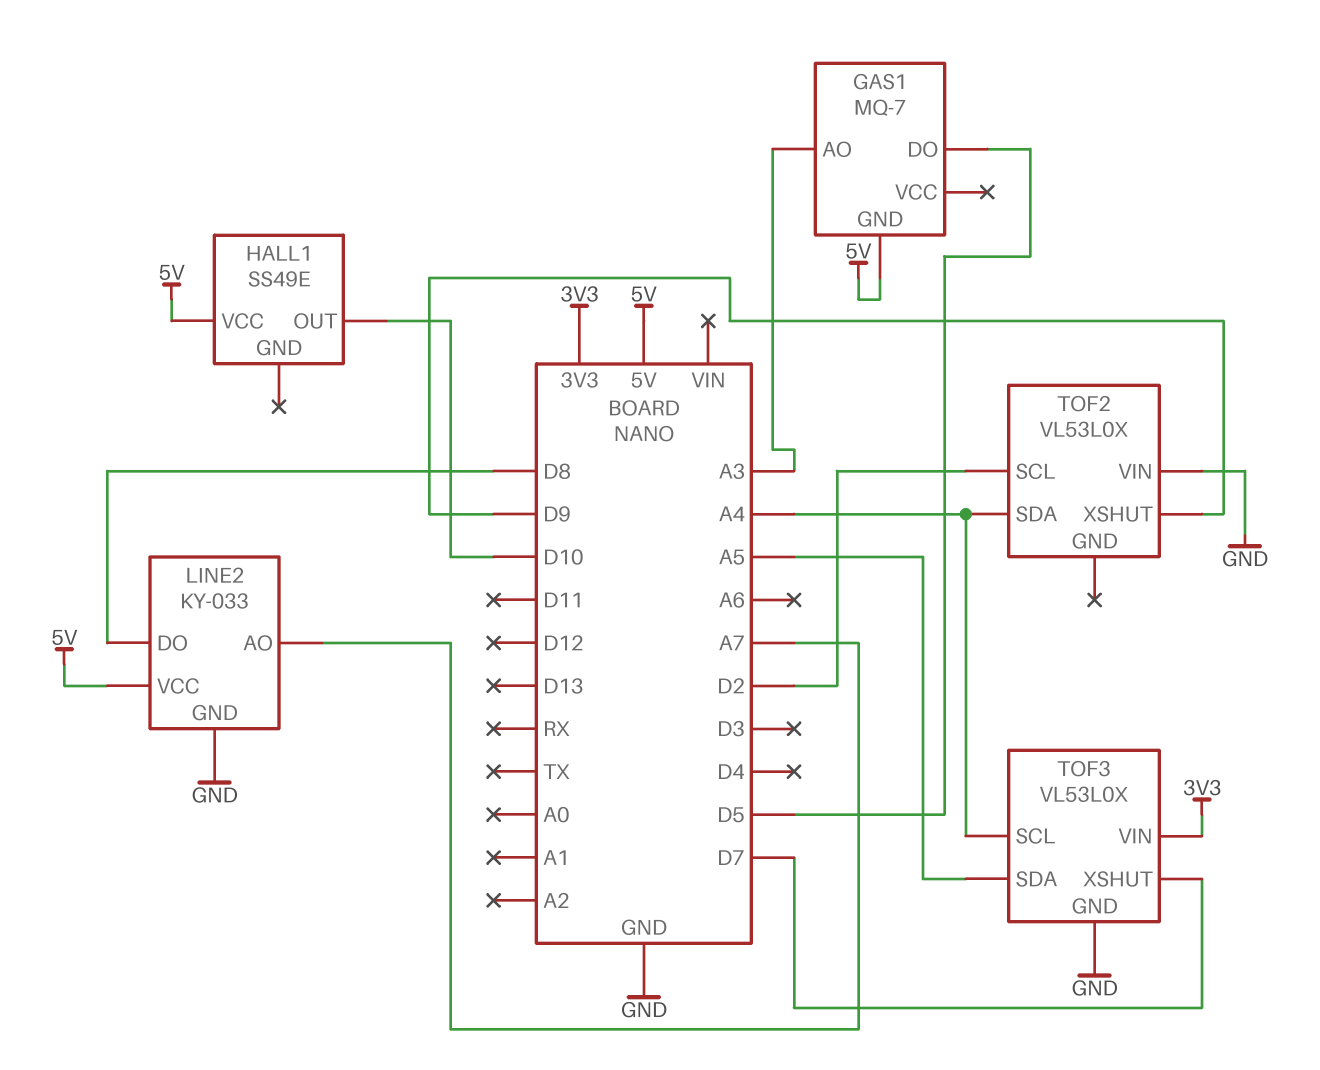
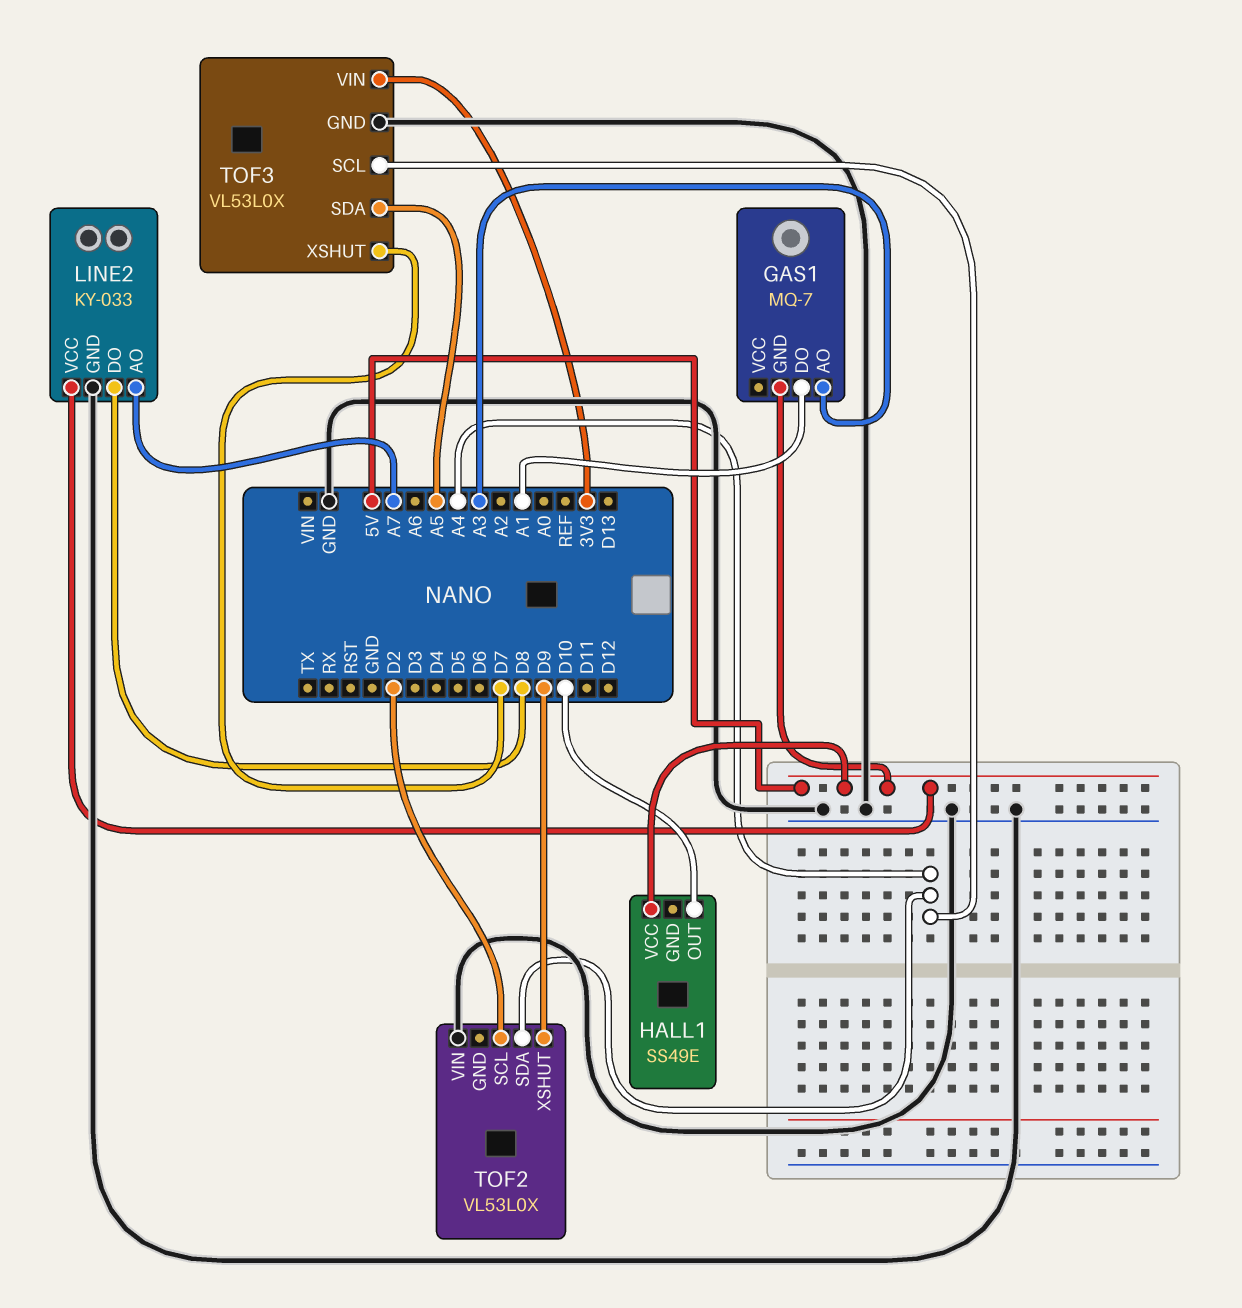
GAS1 pin DO: D5 -> A1

